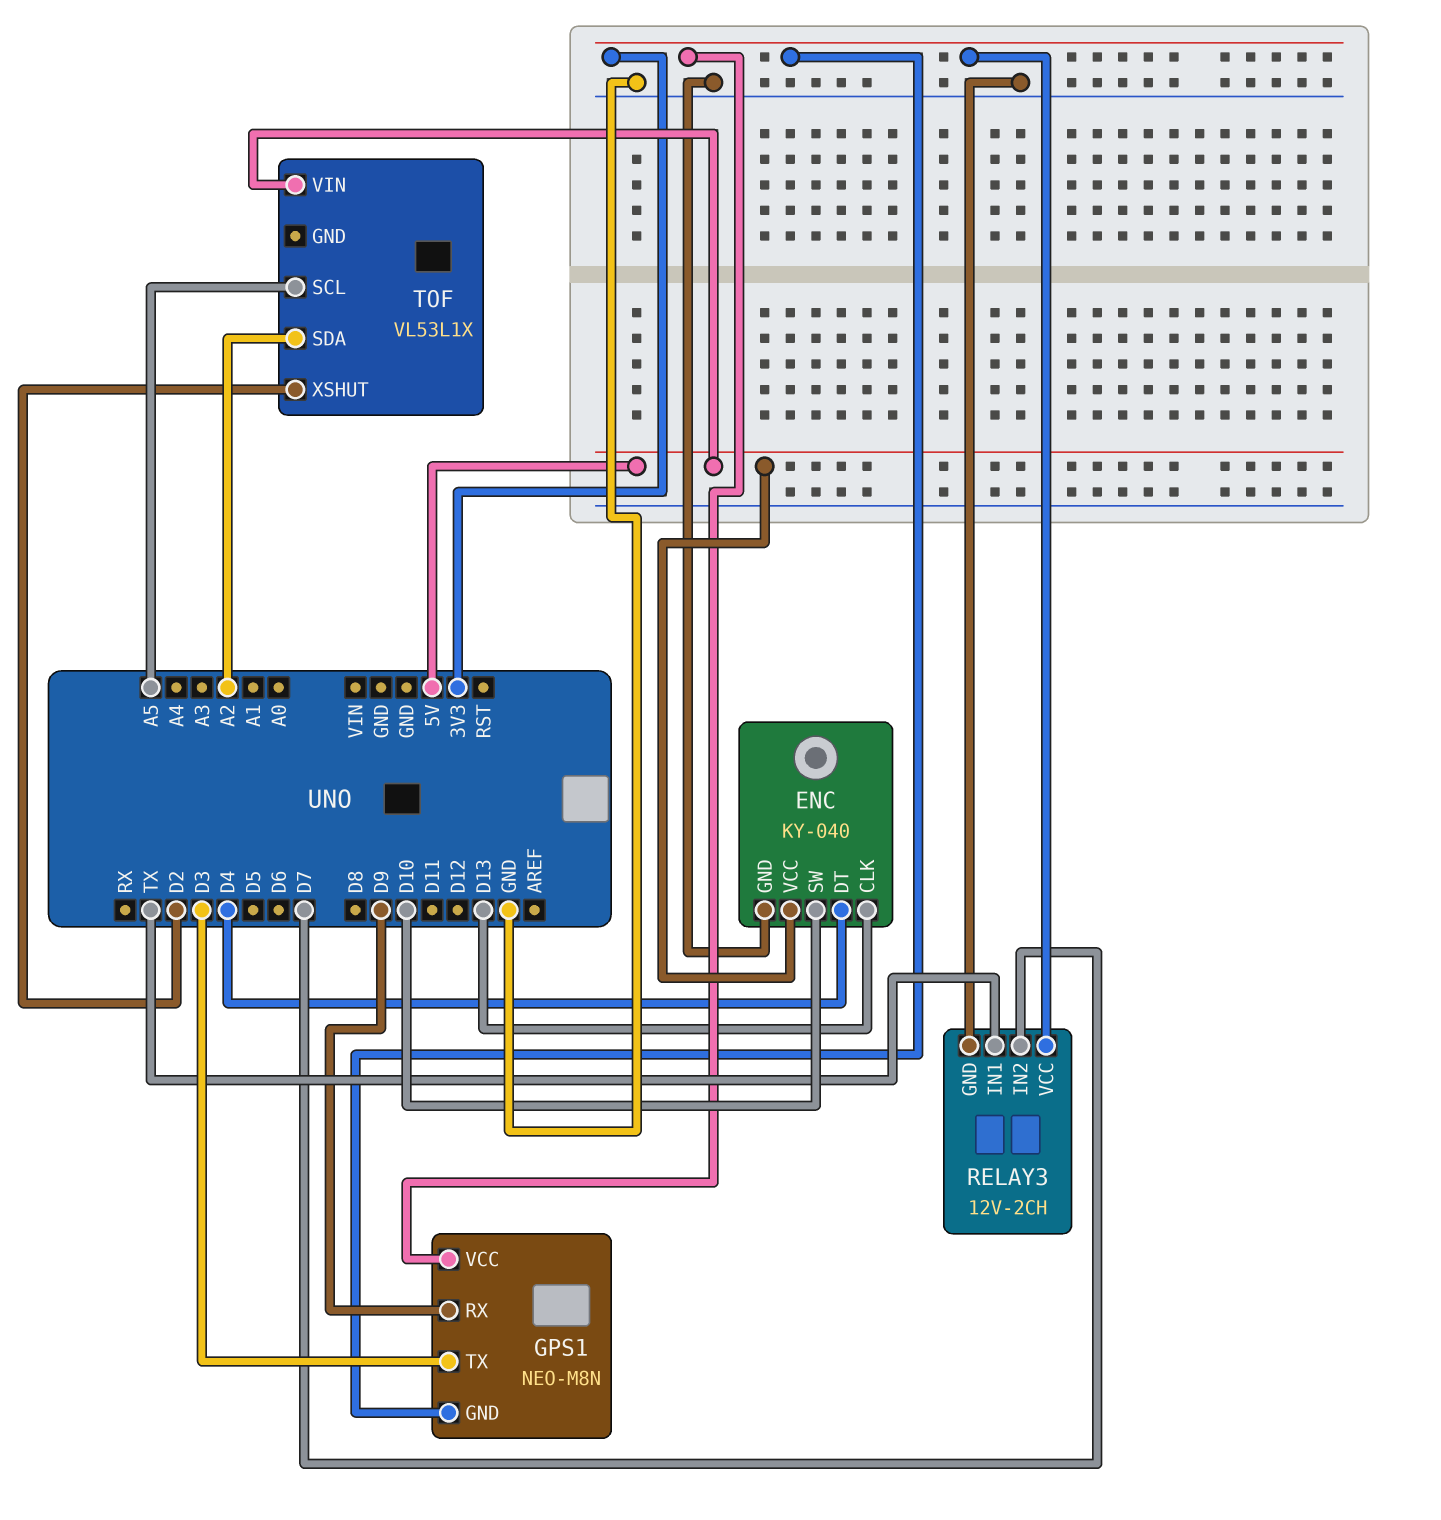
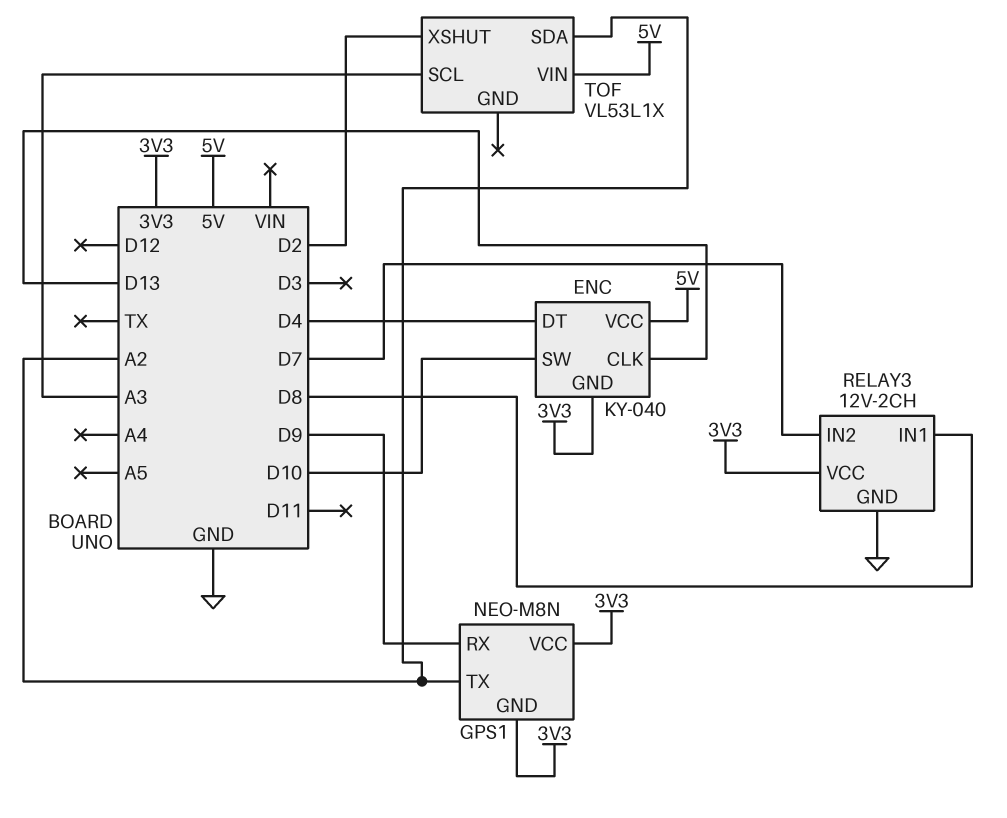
ENC pin GND: GND -> 3V3
GPS1 pin TX: D3 -> A2
RELAY3 pin IN1: TX -> D8
TOF pin SCL: A5 -> A3

